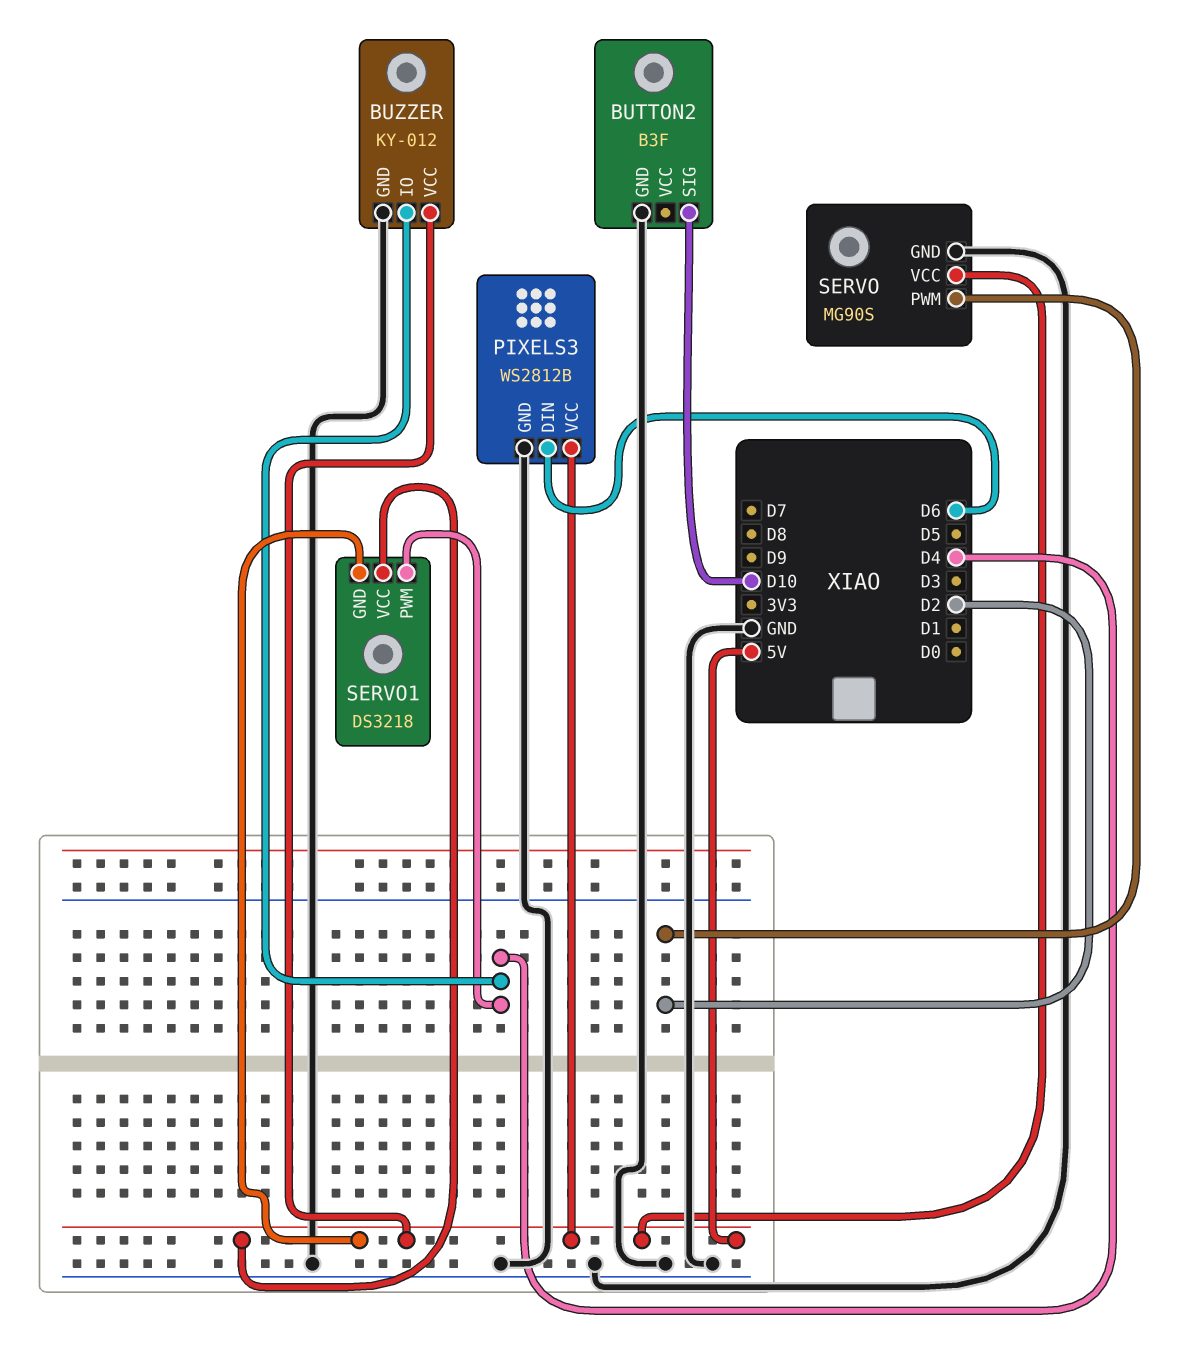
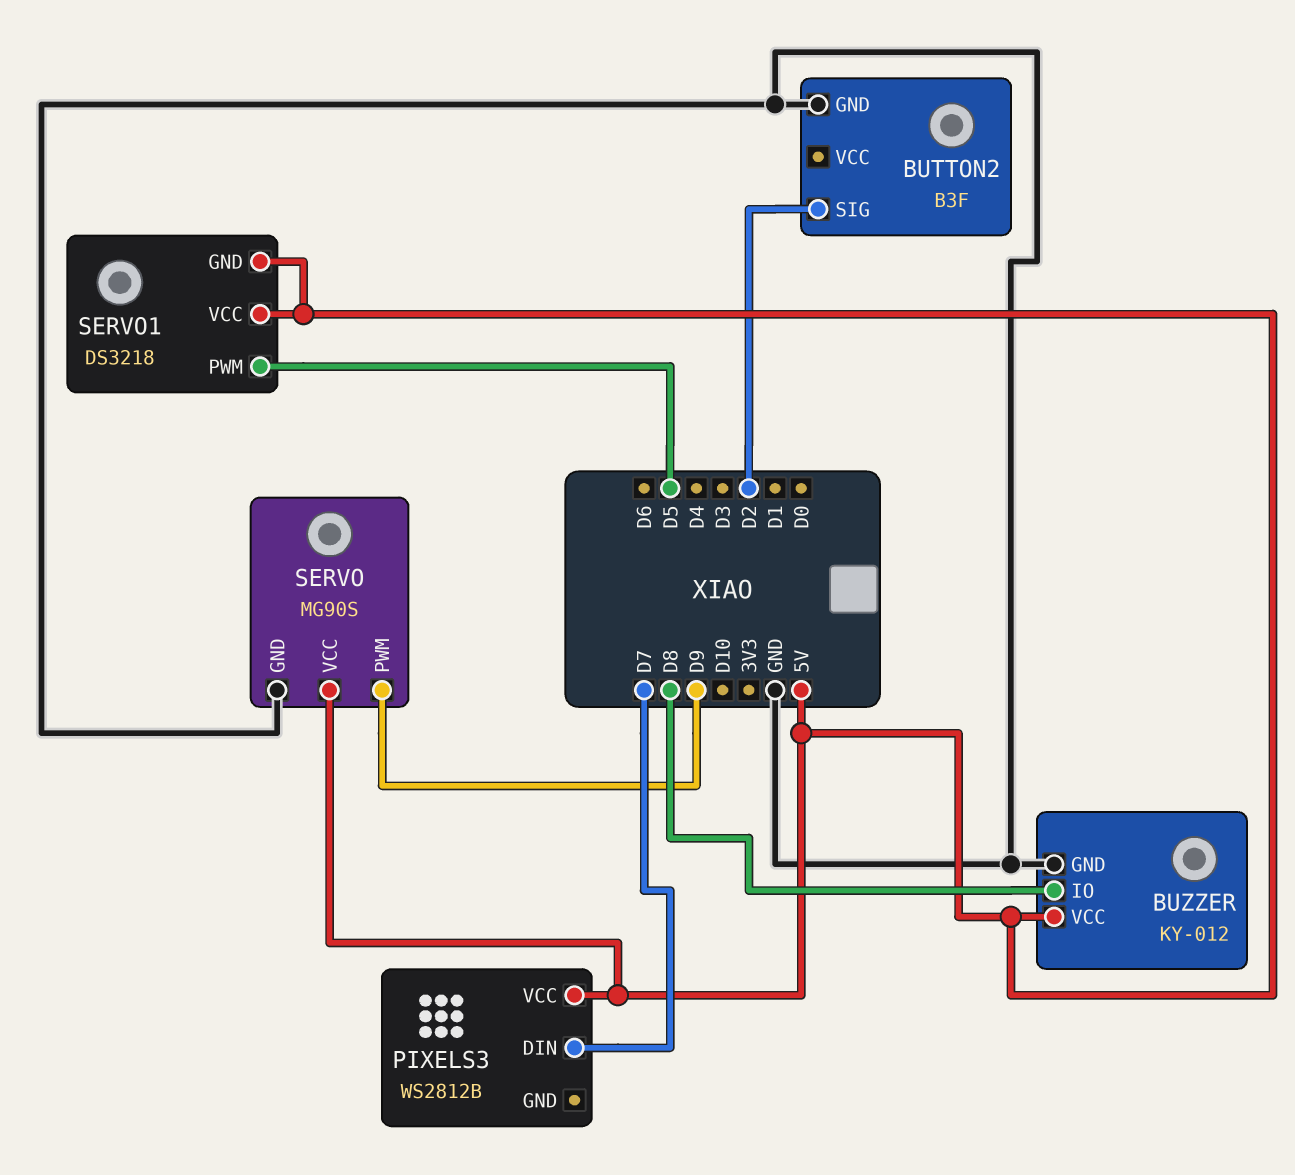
BUTTON2 pin SIG: D10 -> D2
BUZZER pin IO: D4 -> D8
PIXELS3 pin DIN: D6 -> D7
PIXELS3 pin GND: GND -> none
SERVO pin PWM: D2 -> D9
SERVO1 pin PWM: D4 -> D5

